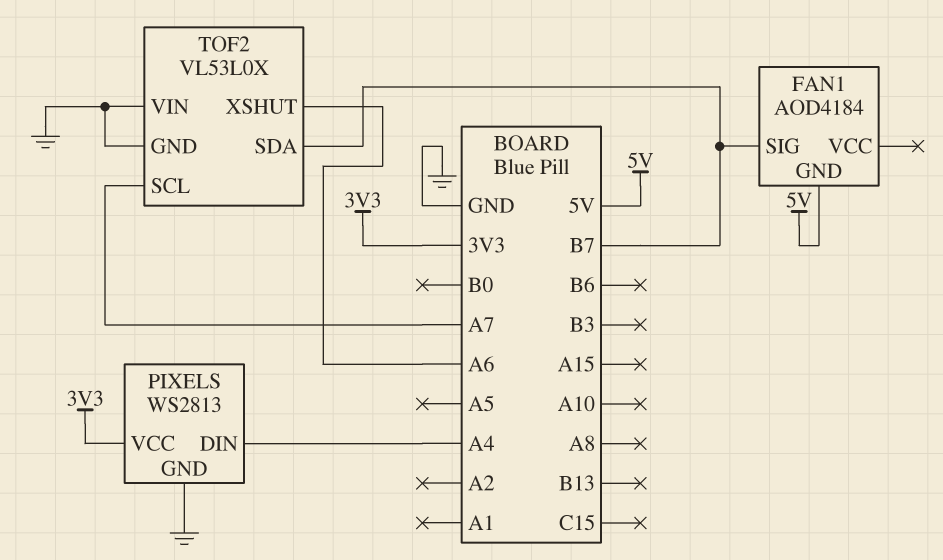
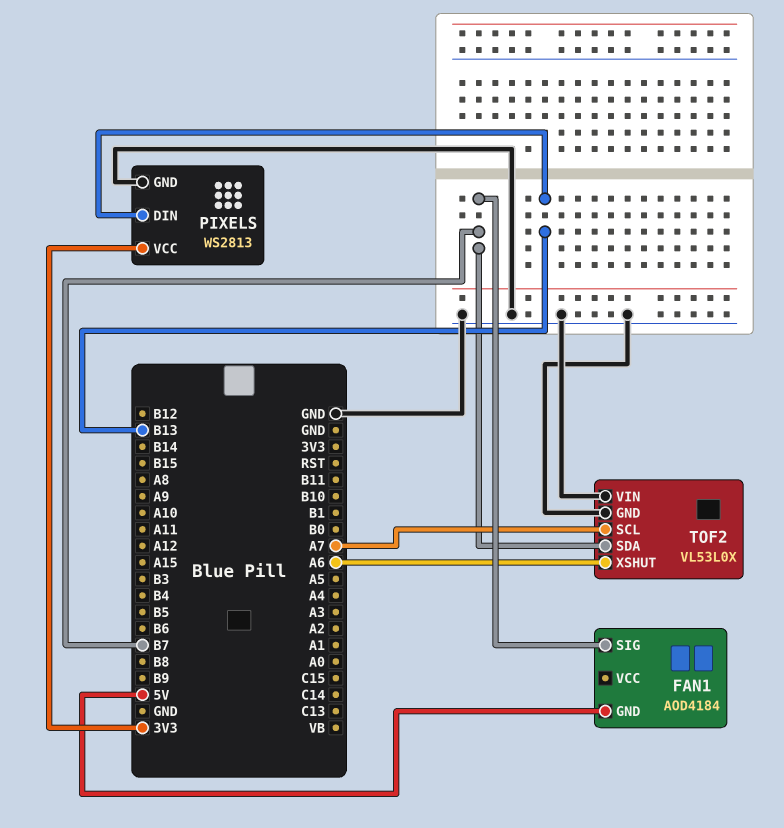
PIXELS pin DIN: A4 -> B13

